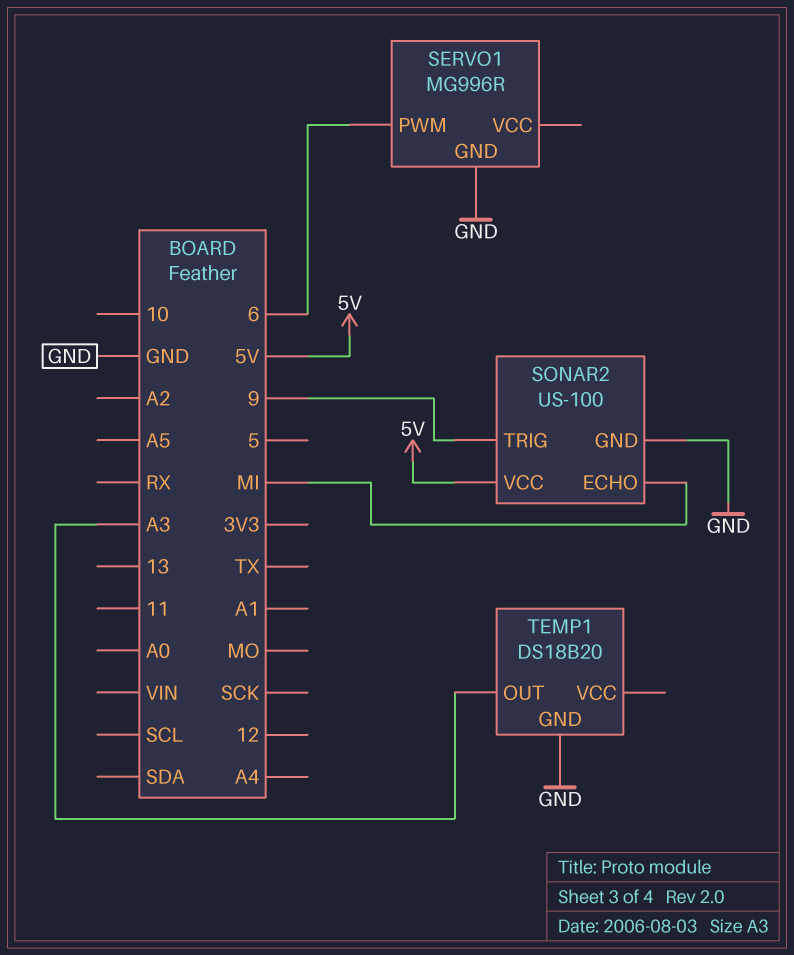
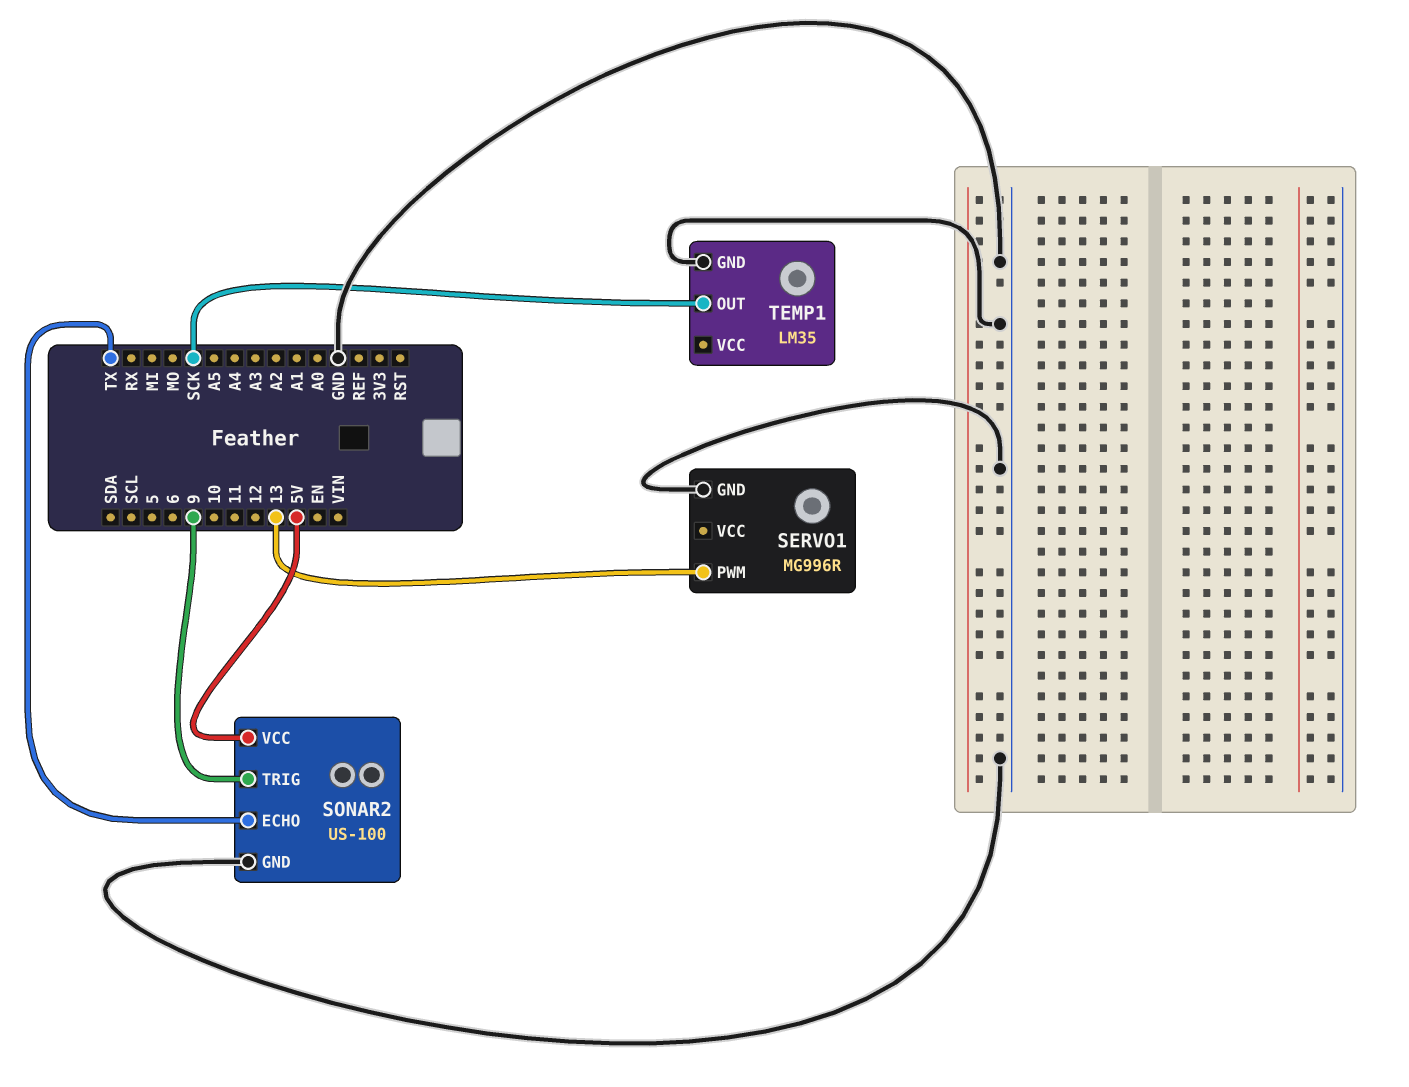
SERVO1 pin PWM: 6 -> 13
SONAR2 pin ECHO: MI -> TX
TEMP1: DS18B20 -> LM35
TEMP1 pin OUT: A3 -> SCK

